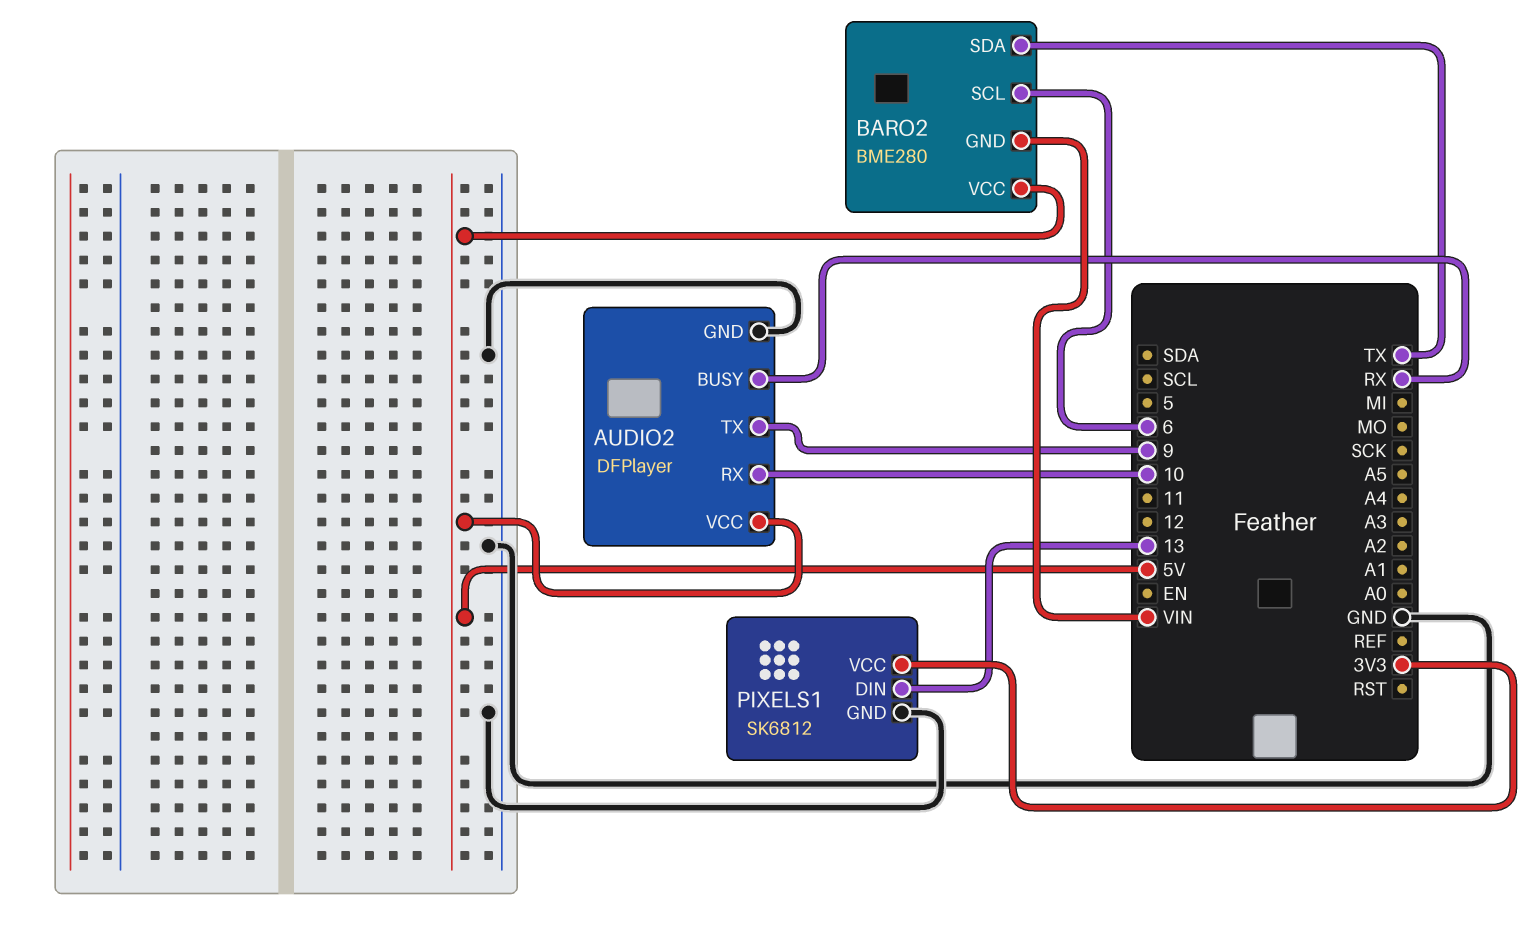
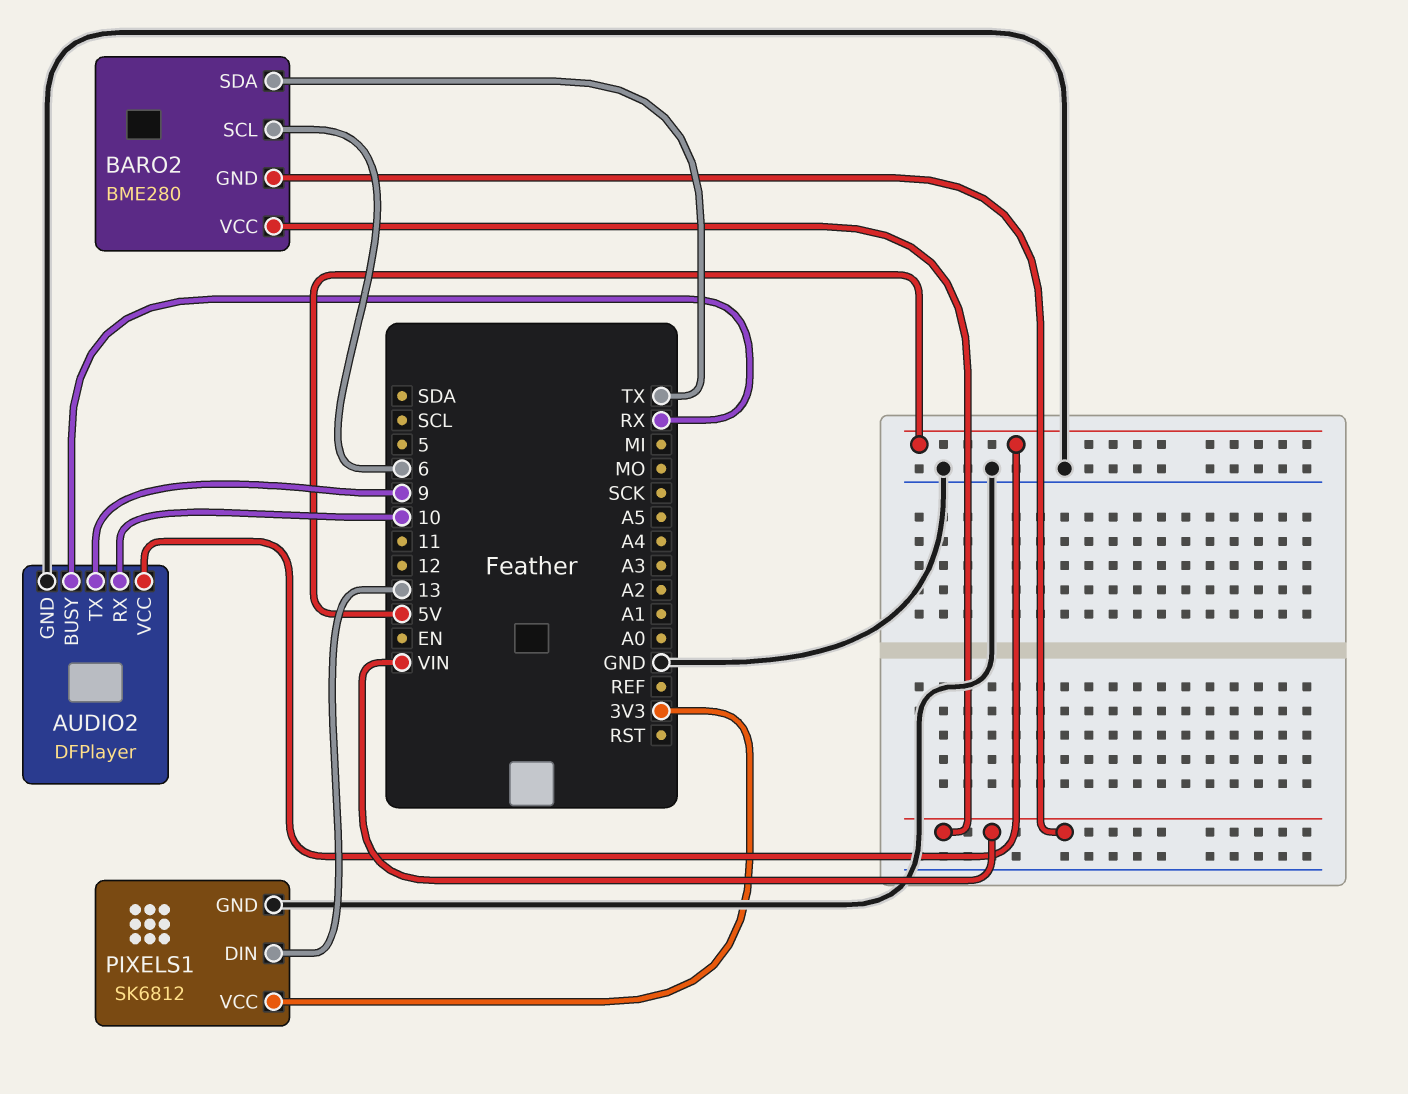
BARO2 pin VCC: 5V -> VIN

